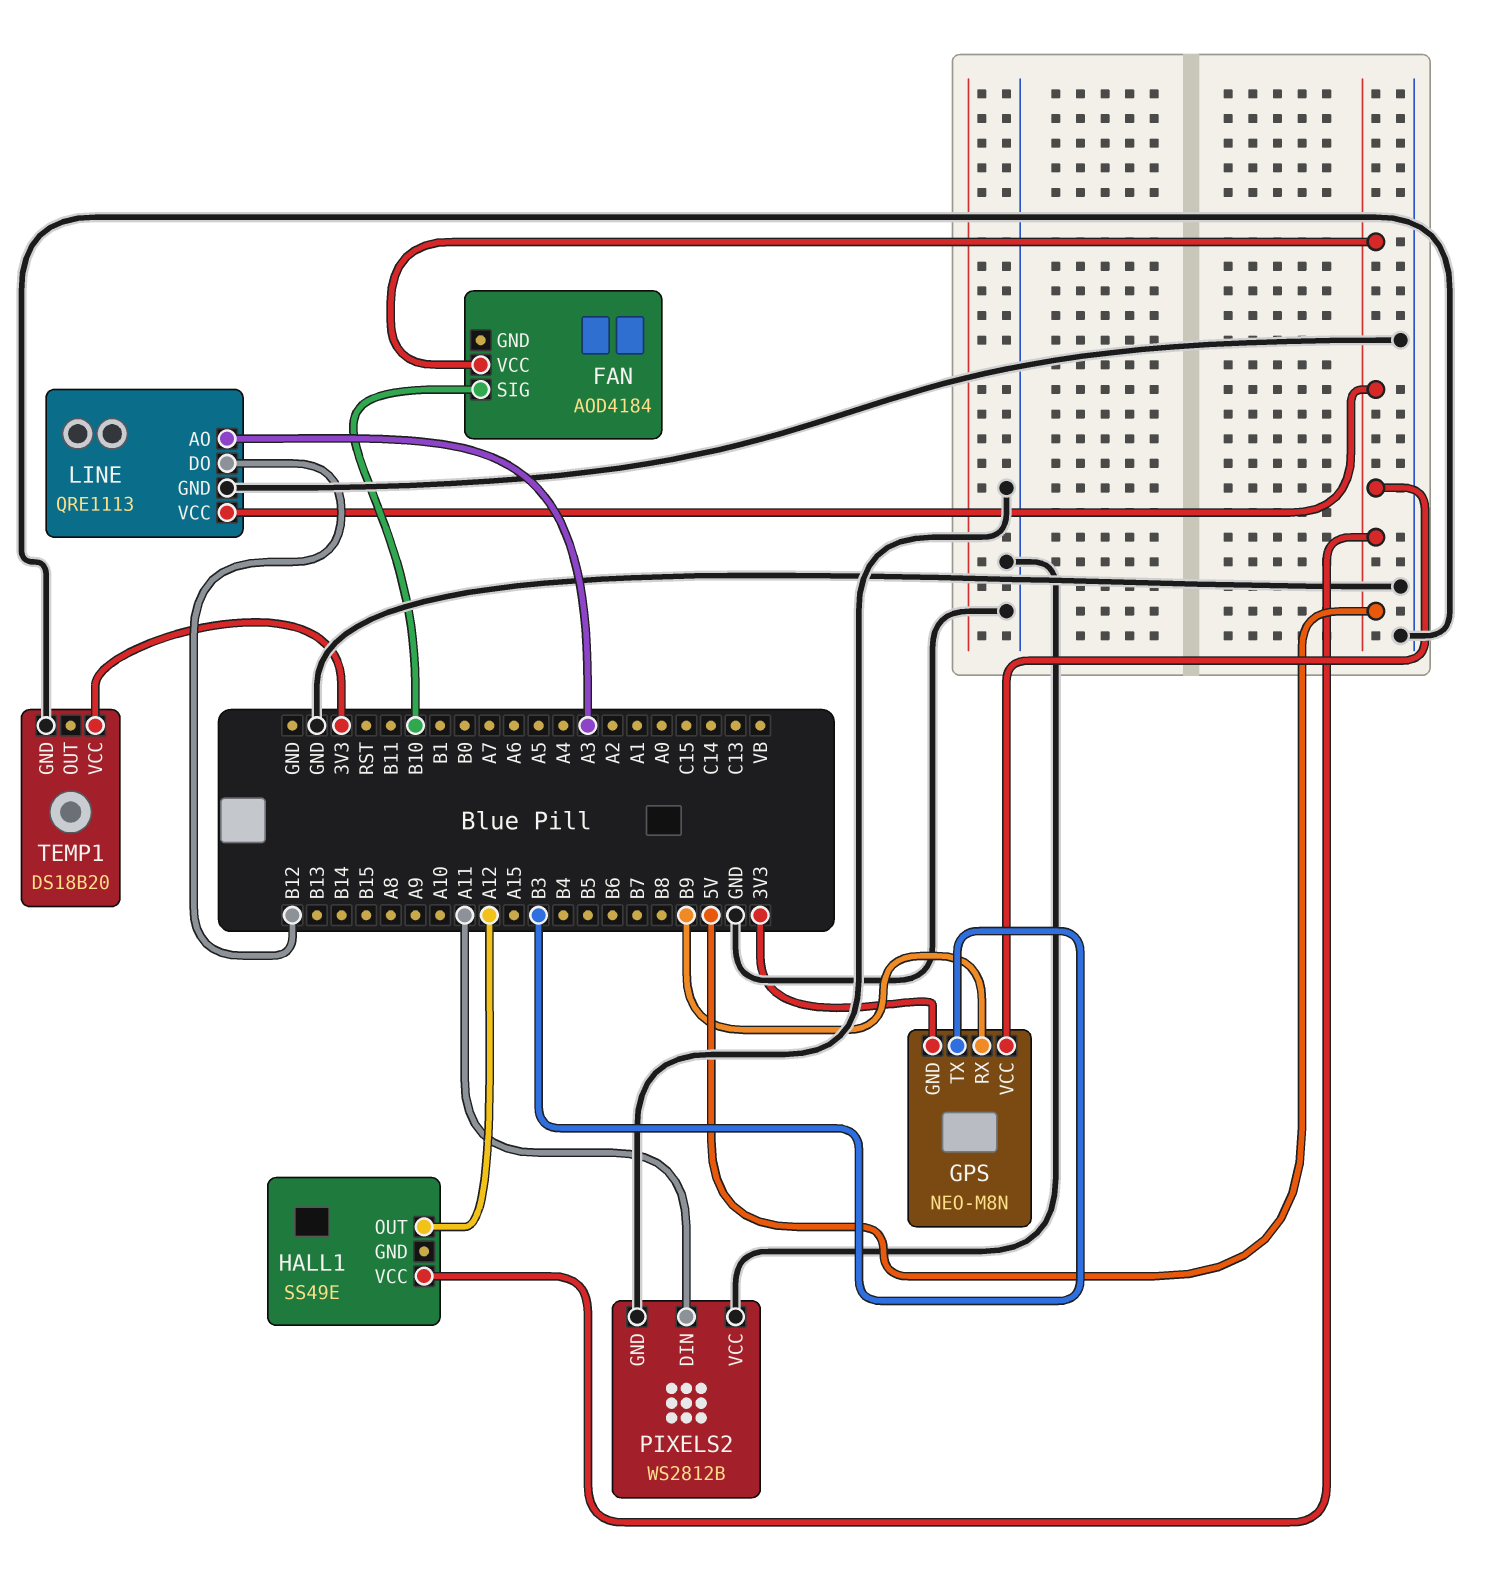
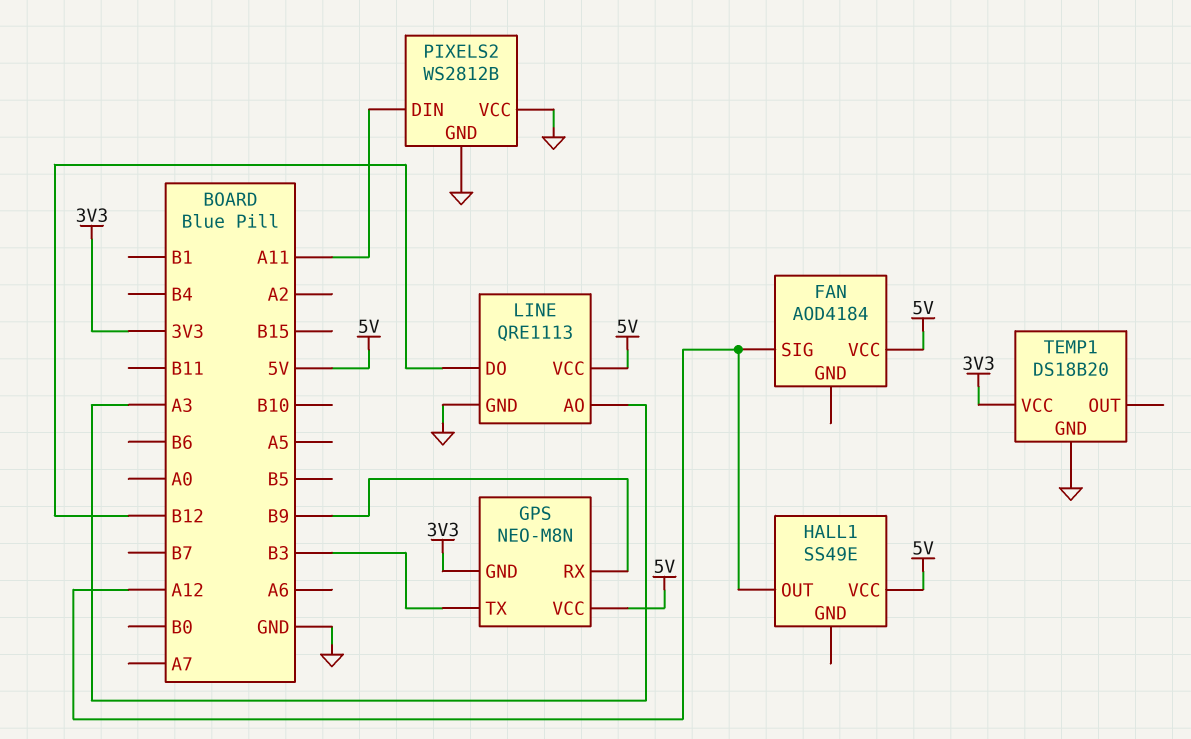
FAN pin SIG: B10 -> A12

